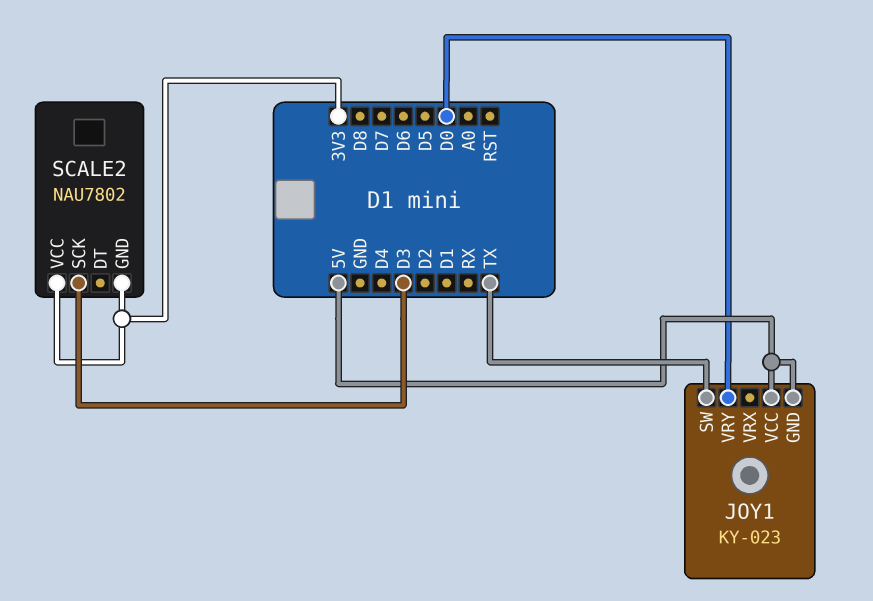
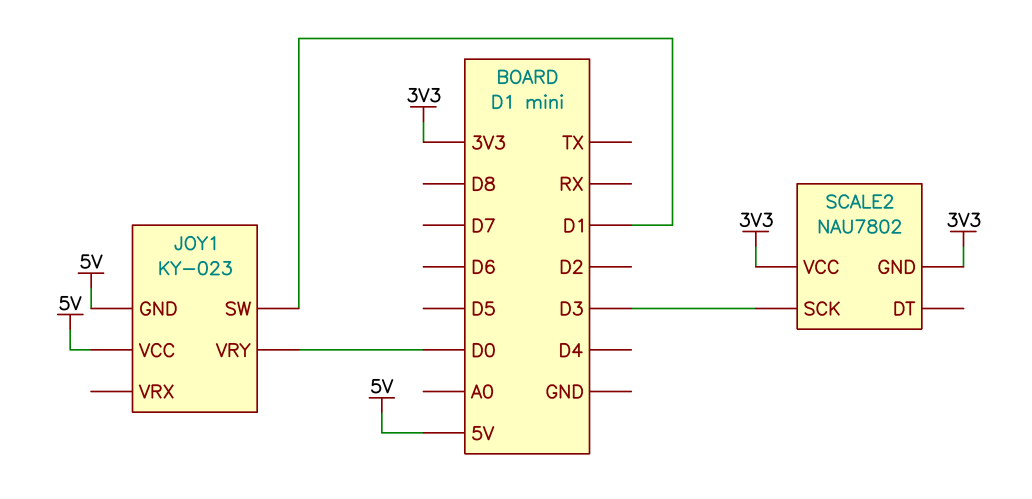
JOY1 pin SW: TX -> D1

